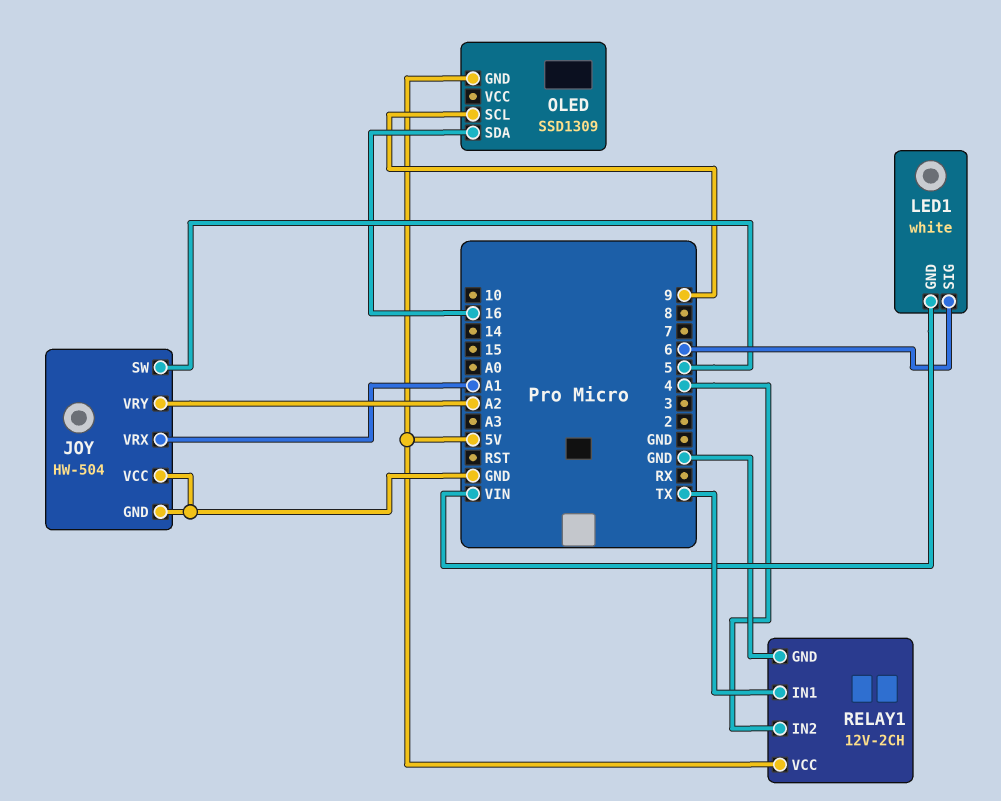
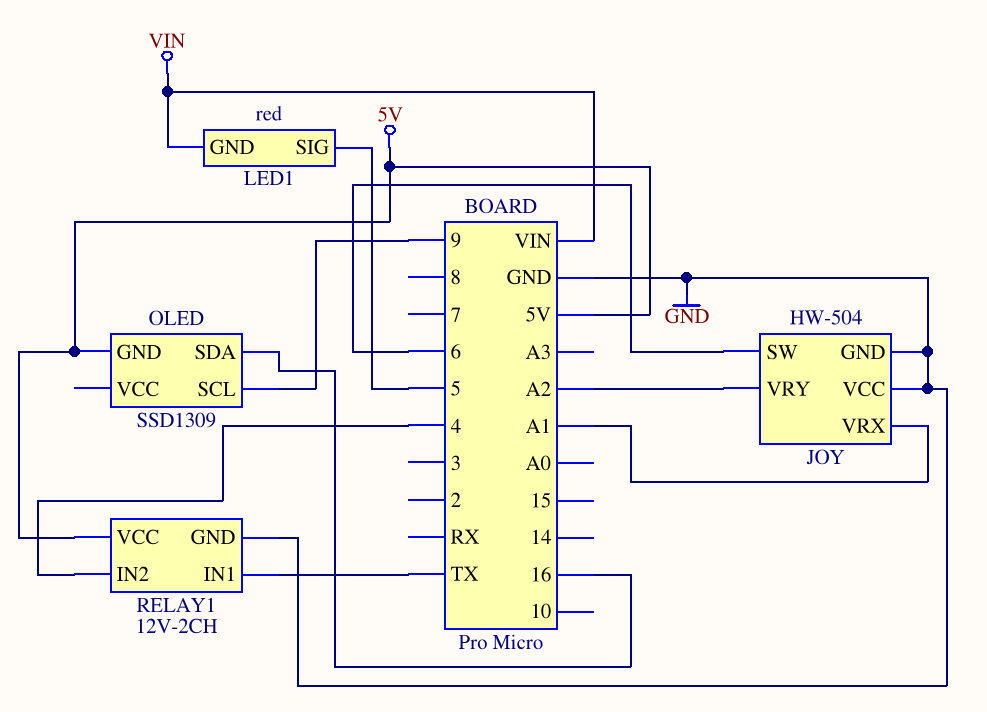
JOY pin SW: 5 -> 6
LED1: white -> red
LED1 pin SIG: 6 -> 5

